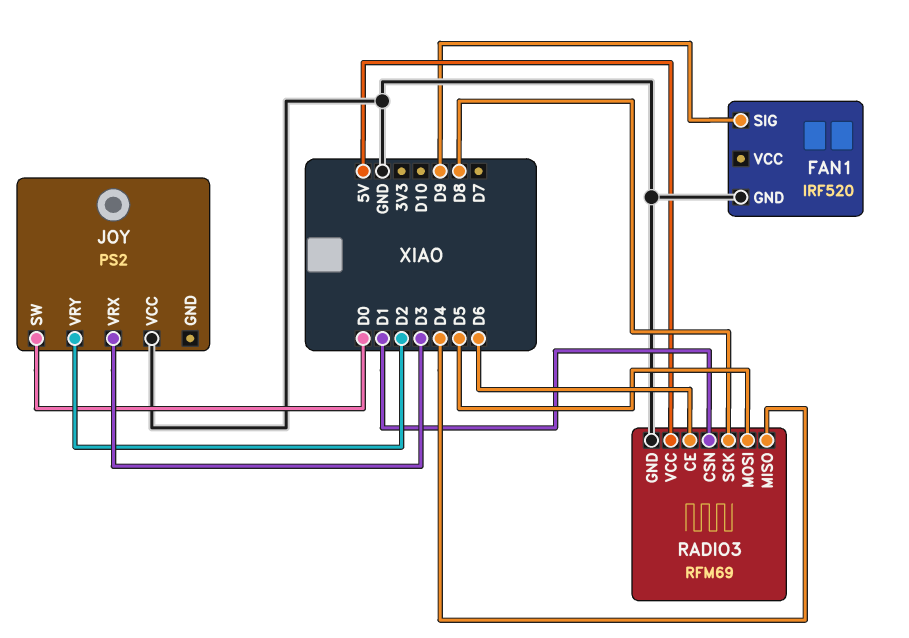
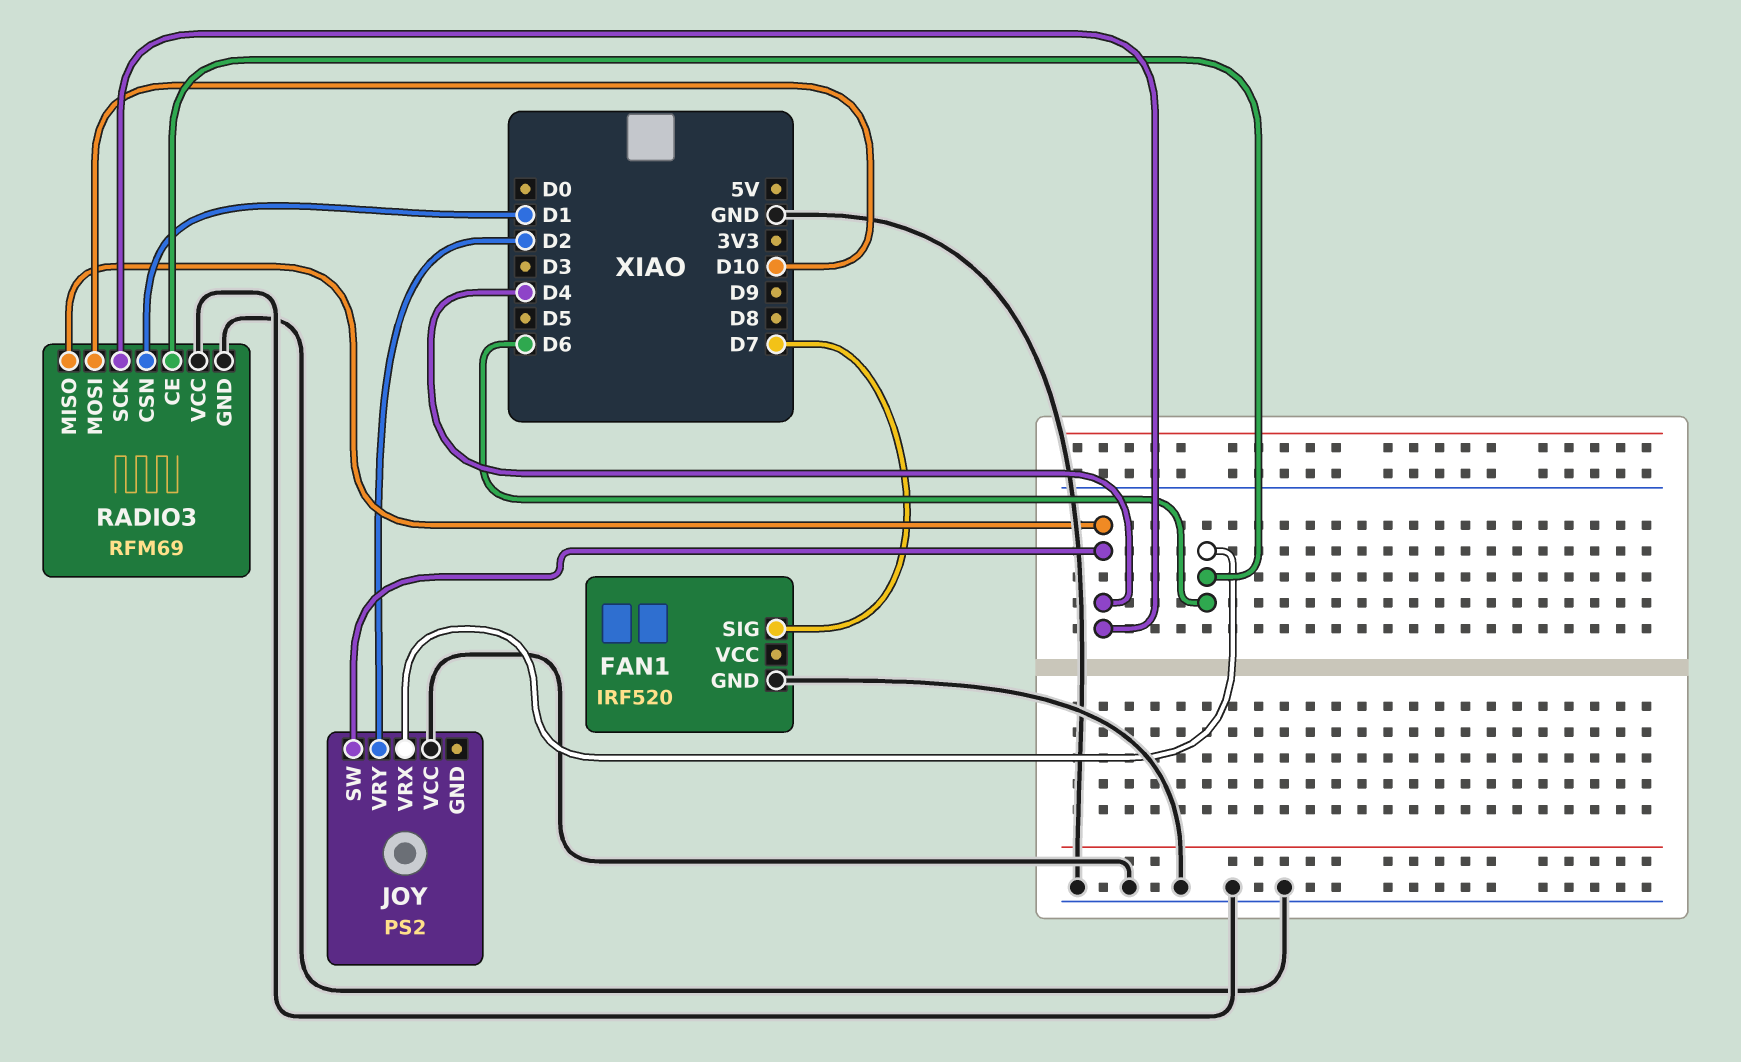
FAN1 pin SIG: D9 -> D7
JOY pin SW: D0 -> D4
JOY pin VRX: D3 -> D6
RADIO3 pin MOSI: D5 -> D10
RADIO3 pin SCK: D8 -> D4
RADIO3 pin VCC: 5V -> GND

